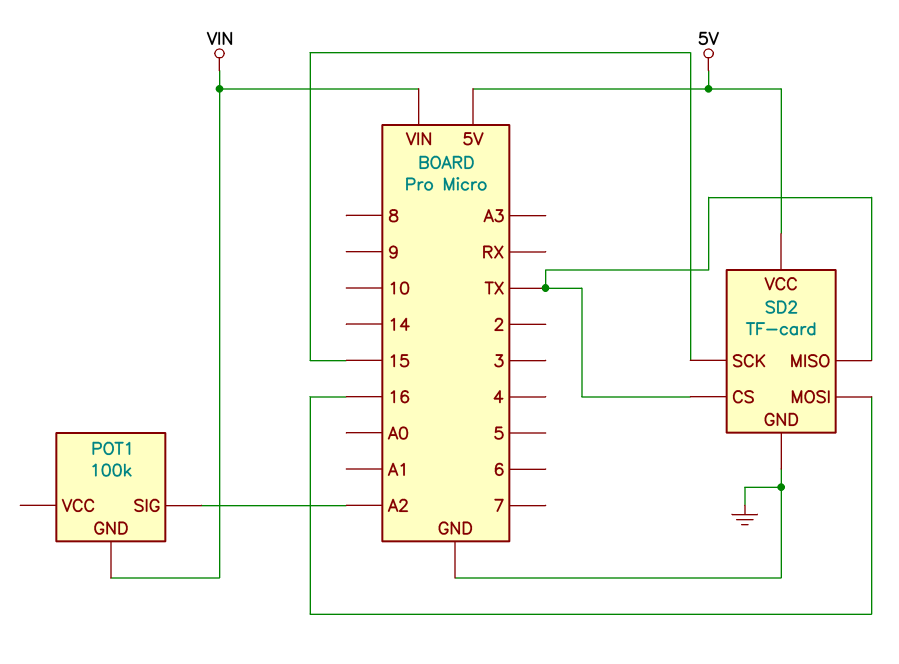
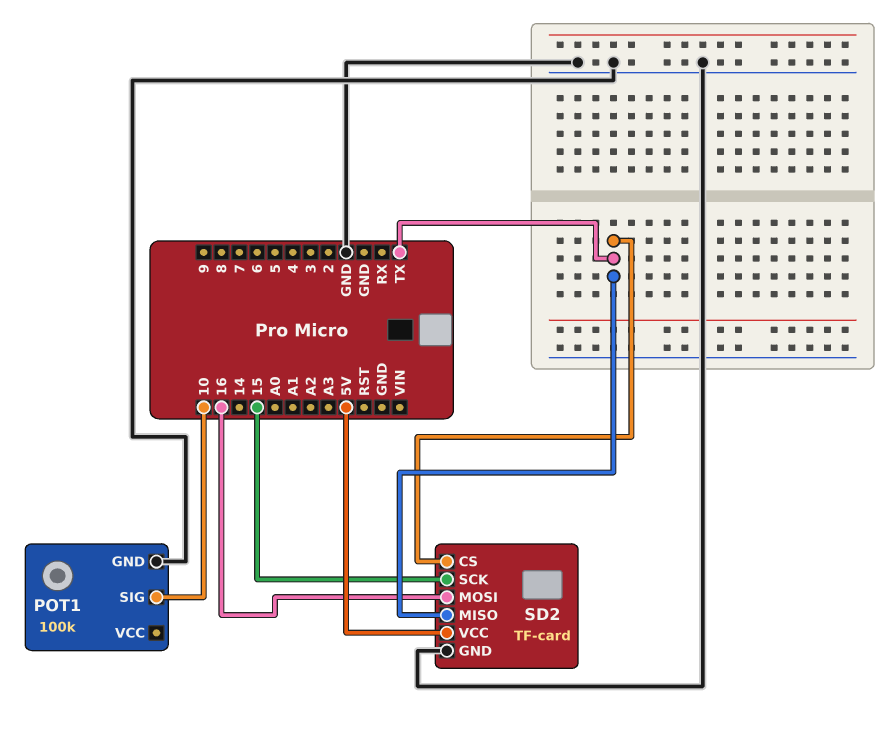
POT1 pin GND: VIN -> GND
POT1 pin SIG: A2 -> 10

